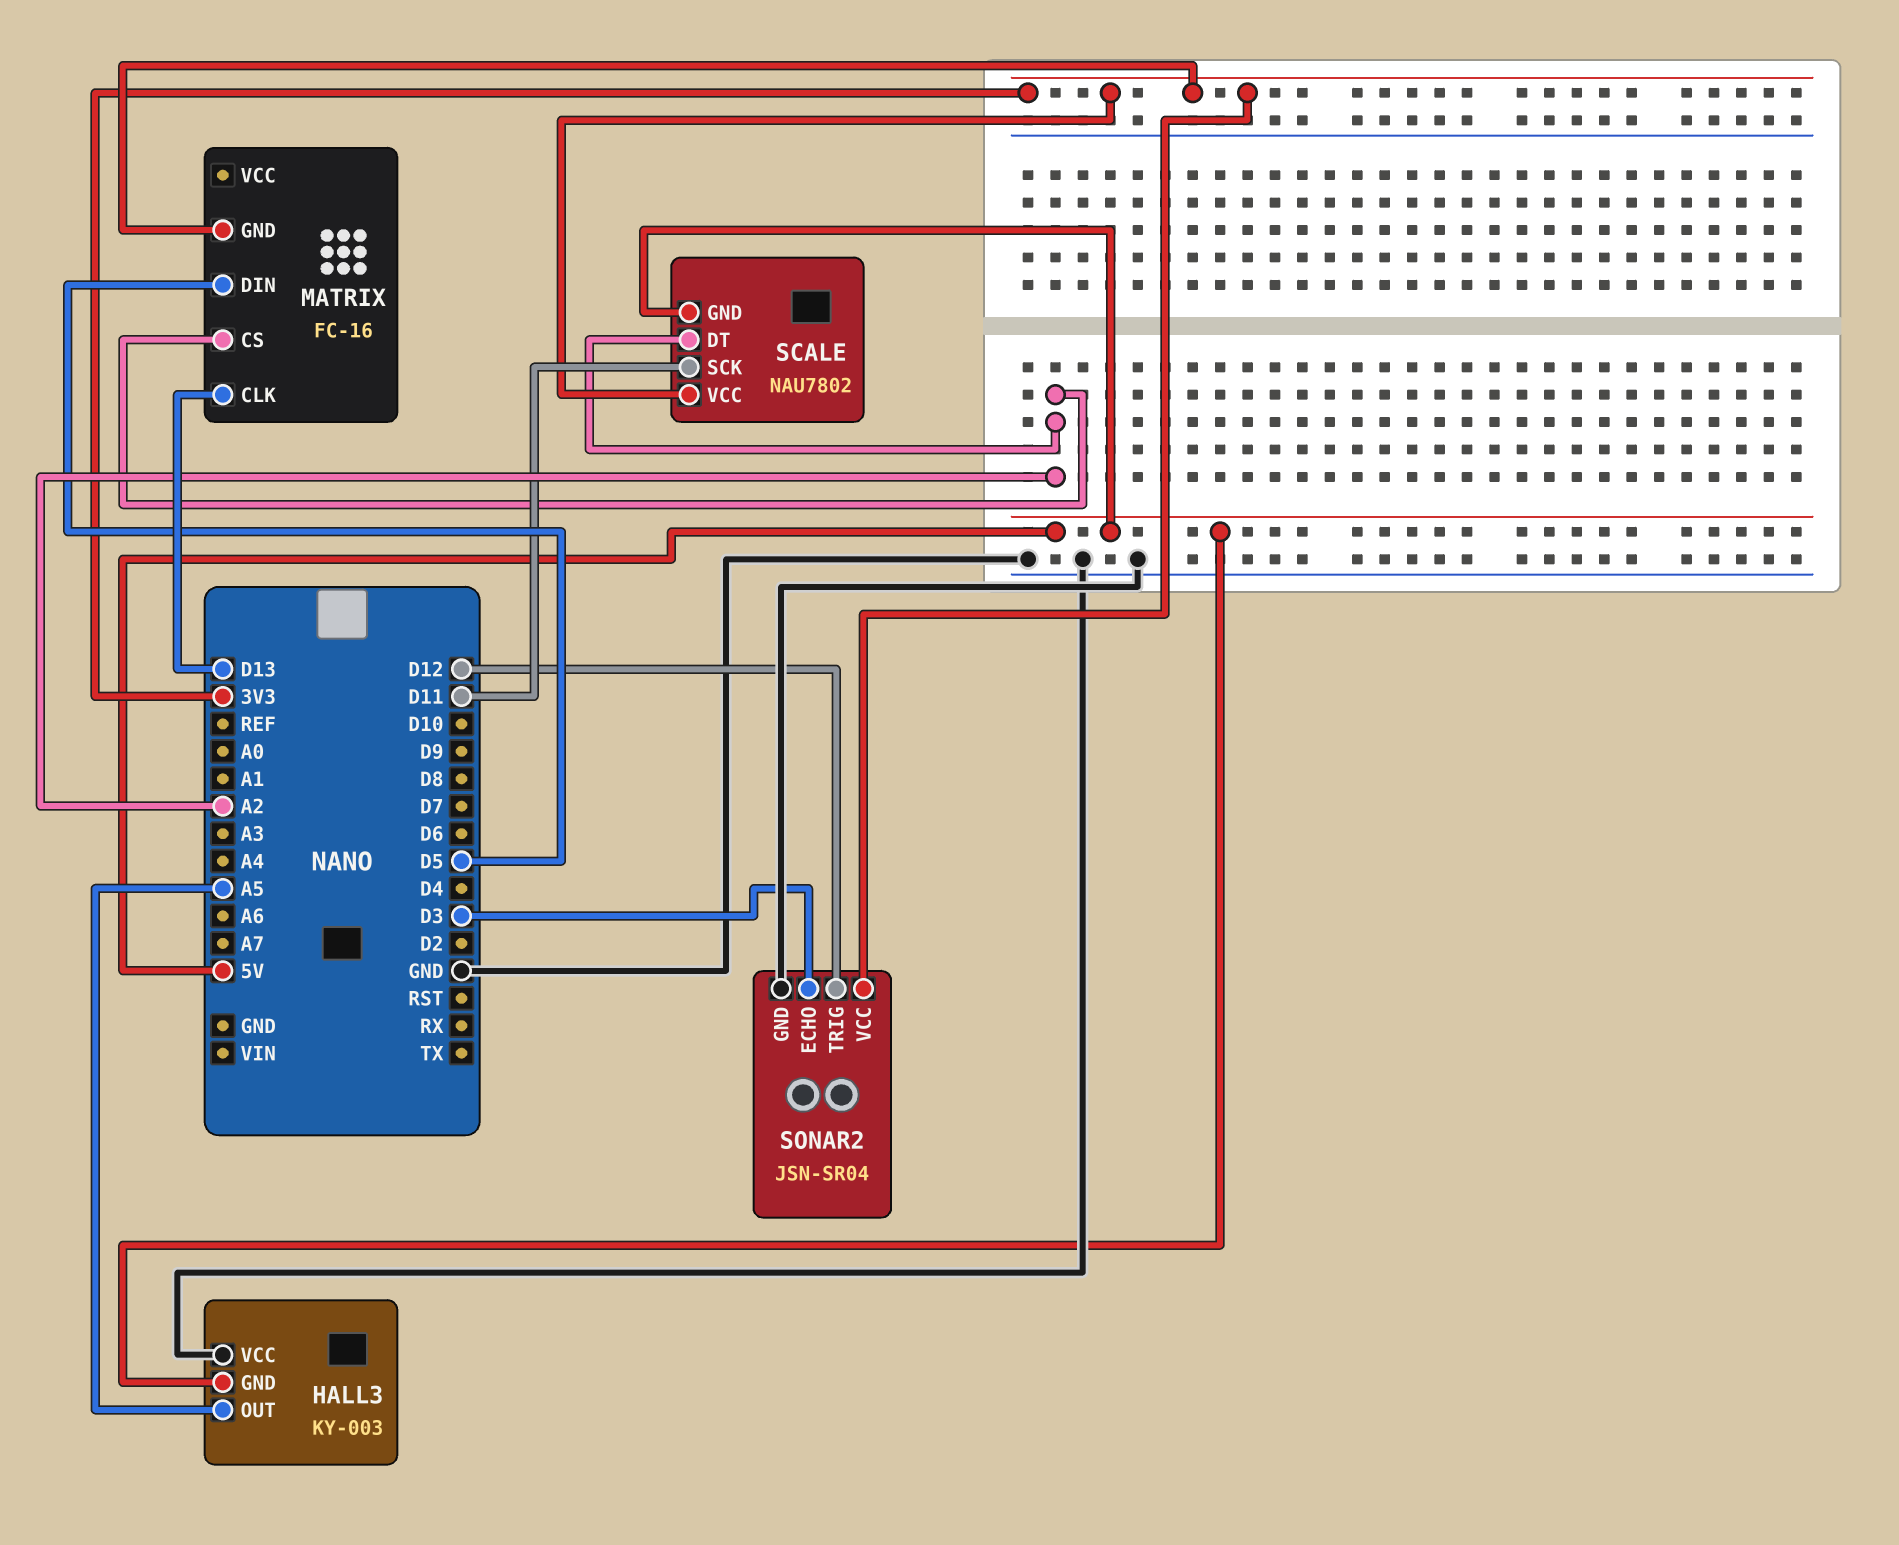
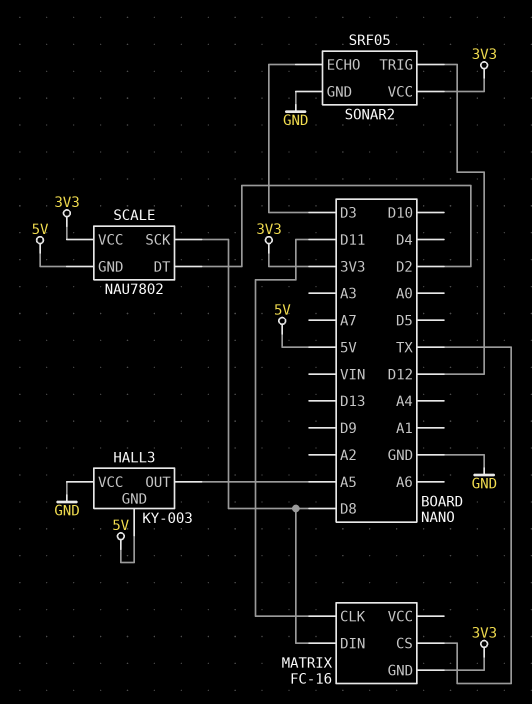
MATRIX pin CLK: D13 -> D11
MATRIX pin CS: A2 -> TX
MATRIX pin DIN: D5 -> D8
SCALE pin DT: A2 -> D2
SCALE pin SCK: D11 -> D8
SONAR2: JSN-SR04 -> SRF05

